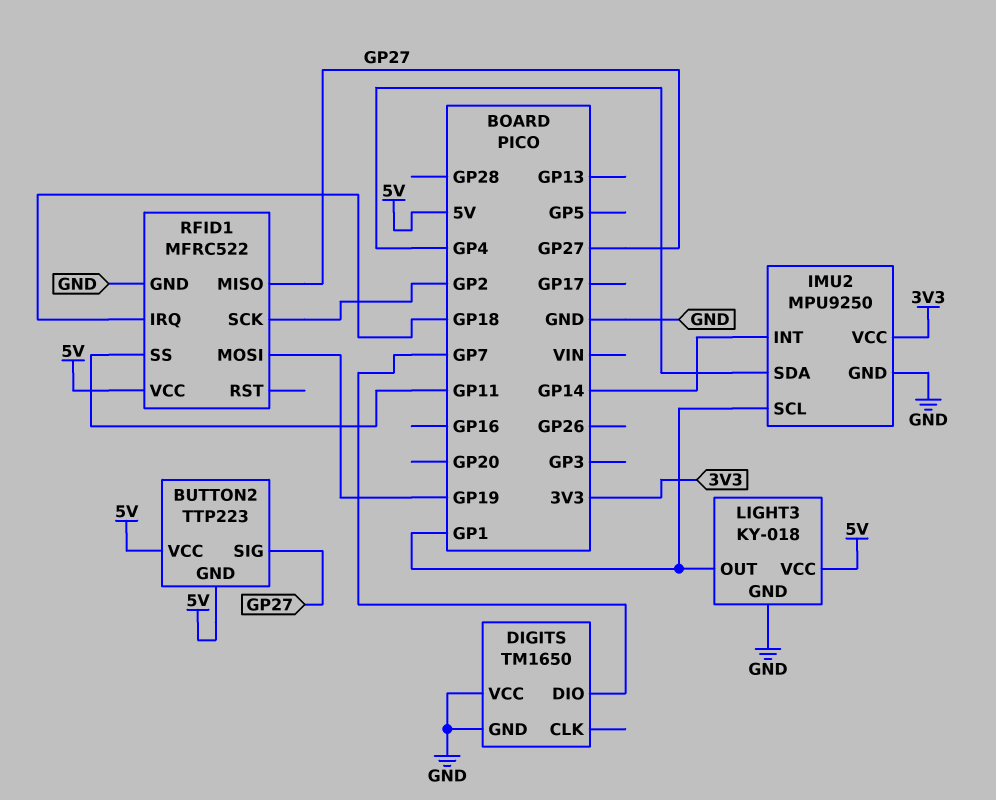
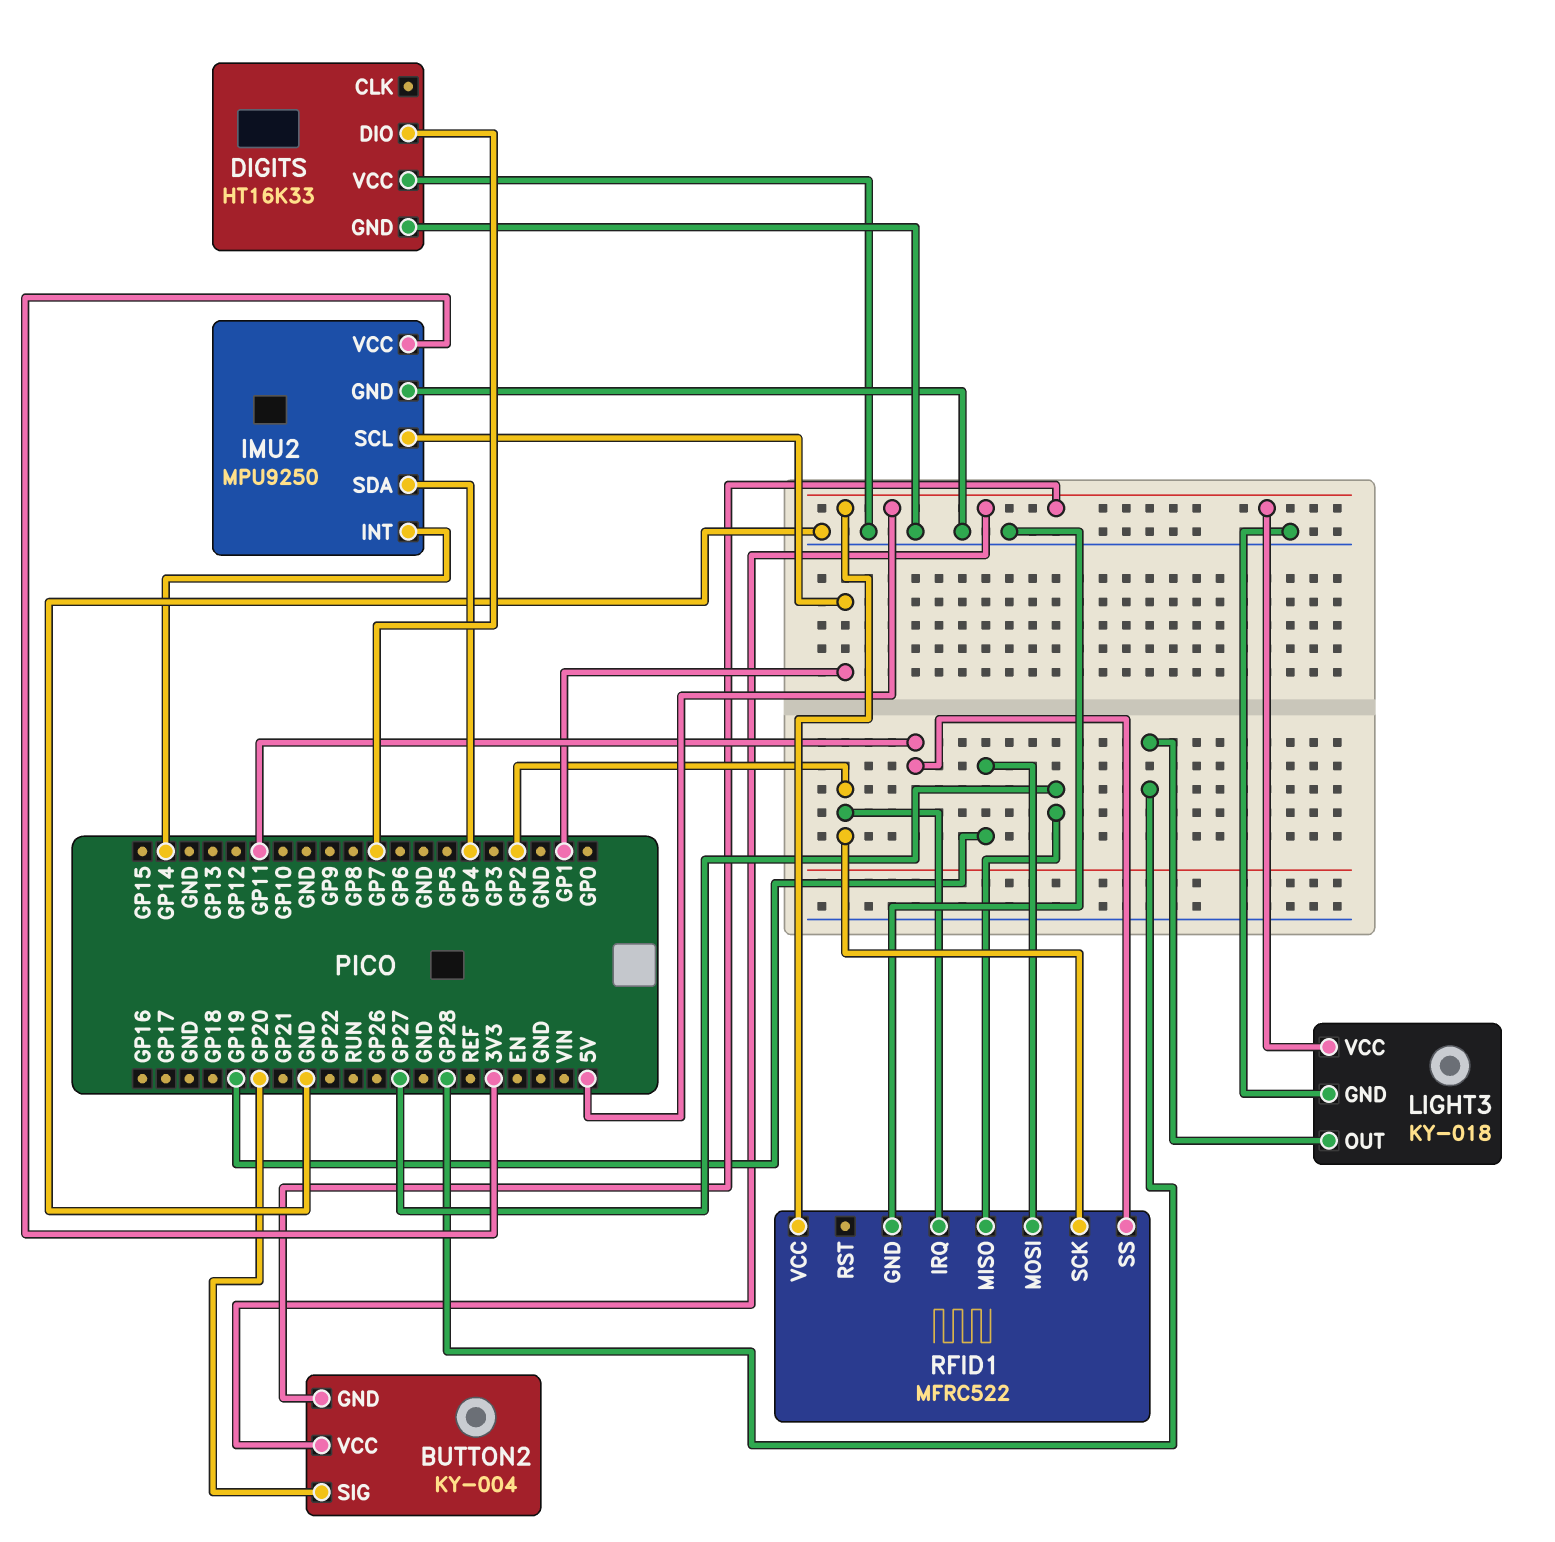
BUTTON2: TTP223 -> KY-004
BUTTON2 pin SIG: GP27 -> GP20
DIGITS: TM1650 -> HT16K33
LIGHT3 pin OUT: GP1 -> GP28
RFID1 pin IRQ: GP18 -> GP2

